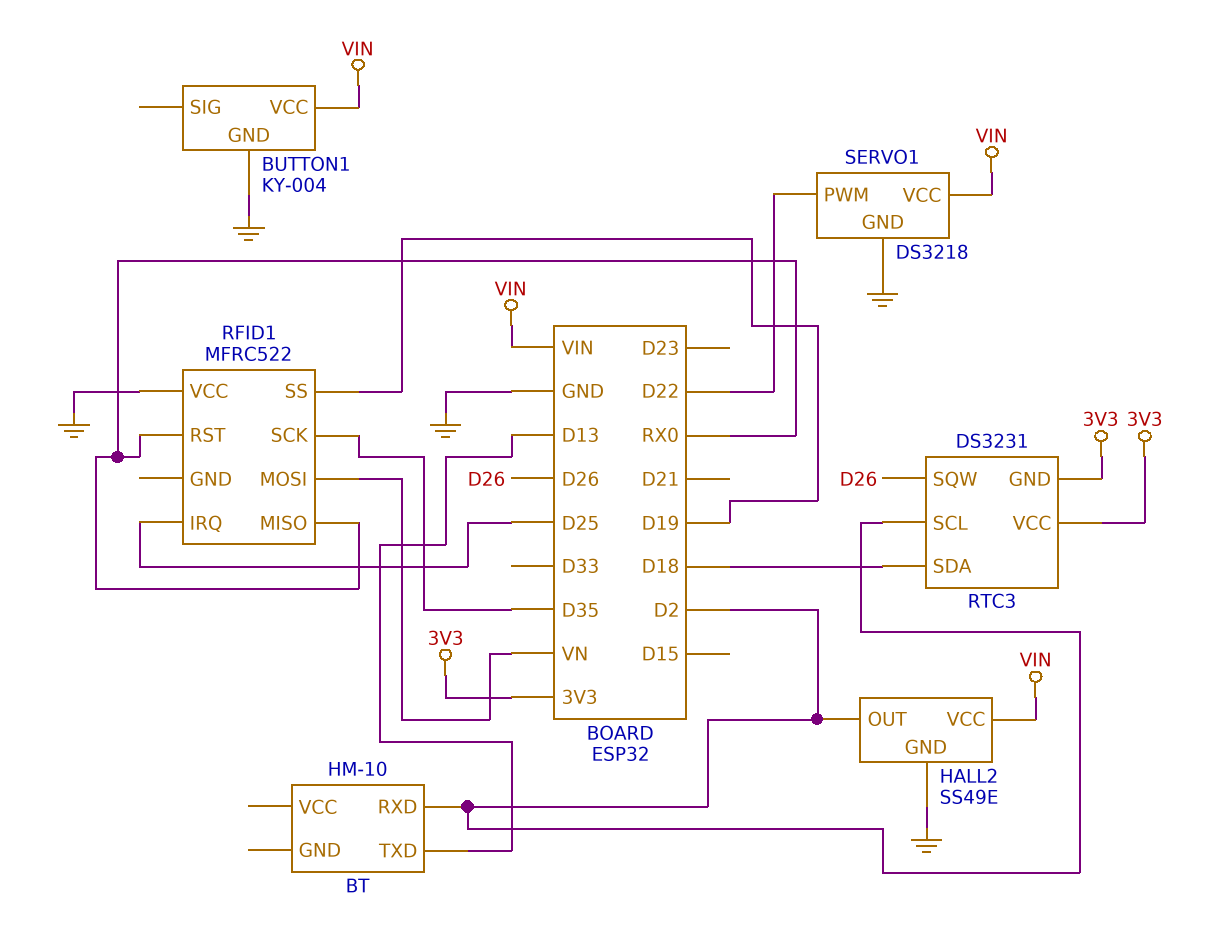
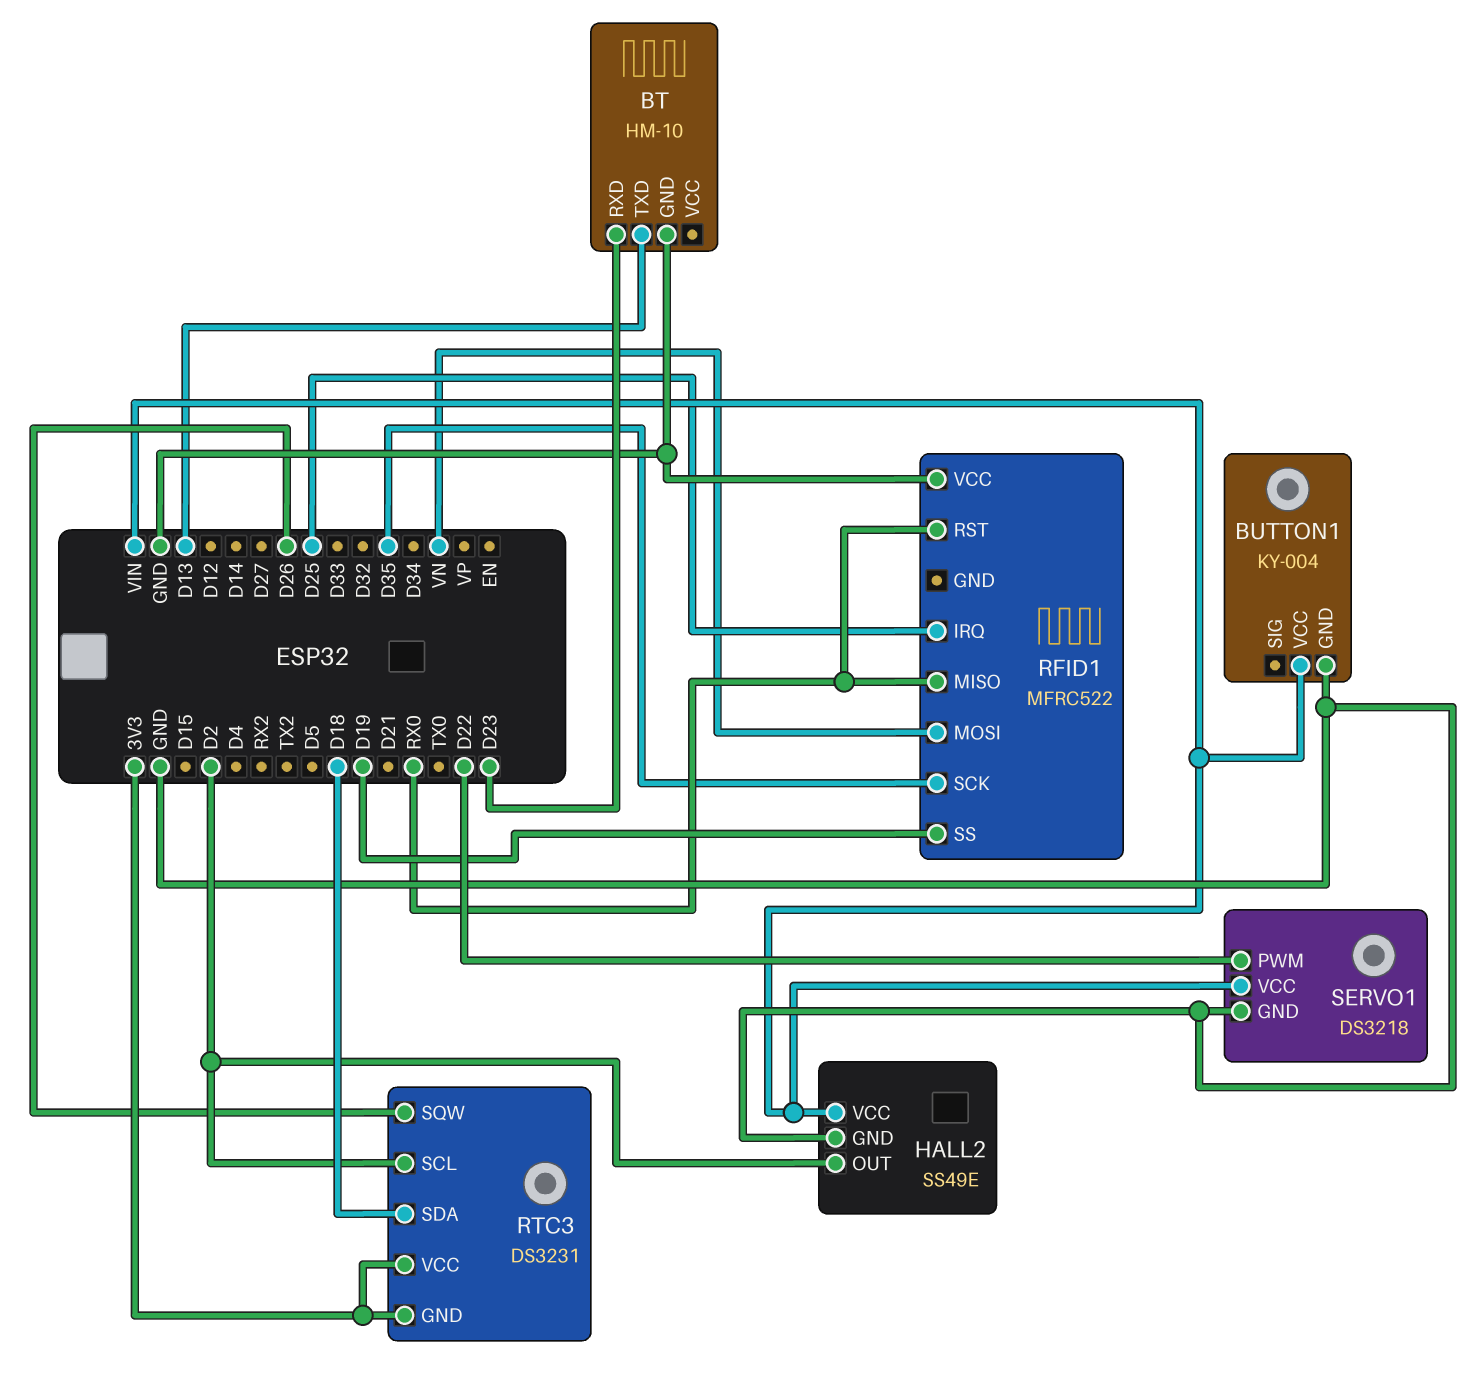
BT pin GND: none -> GND
BT pin RXD: D2 -> D23

